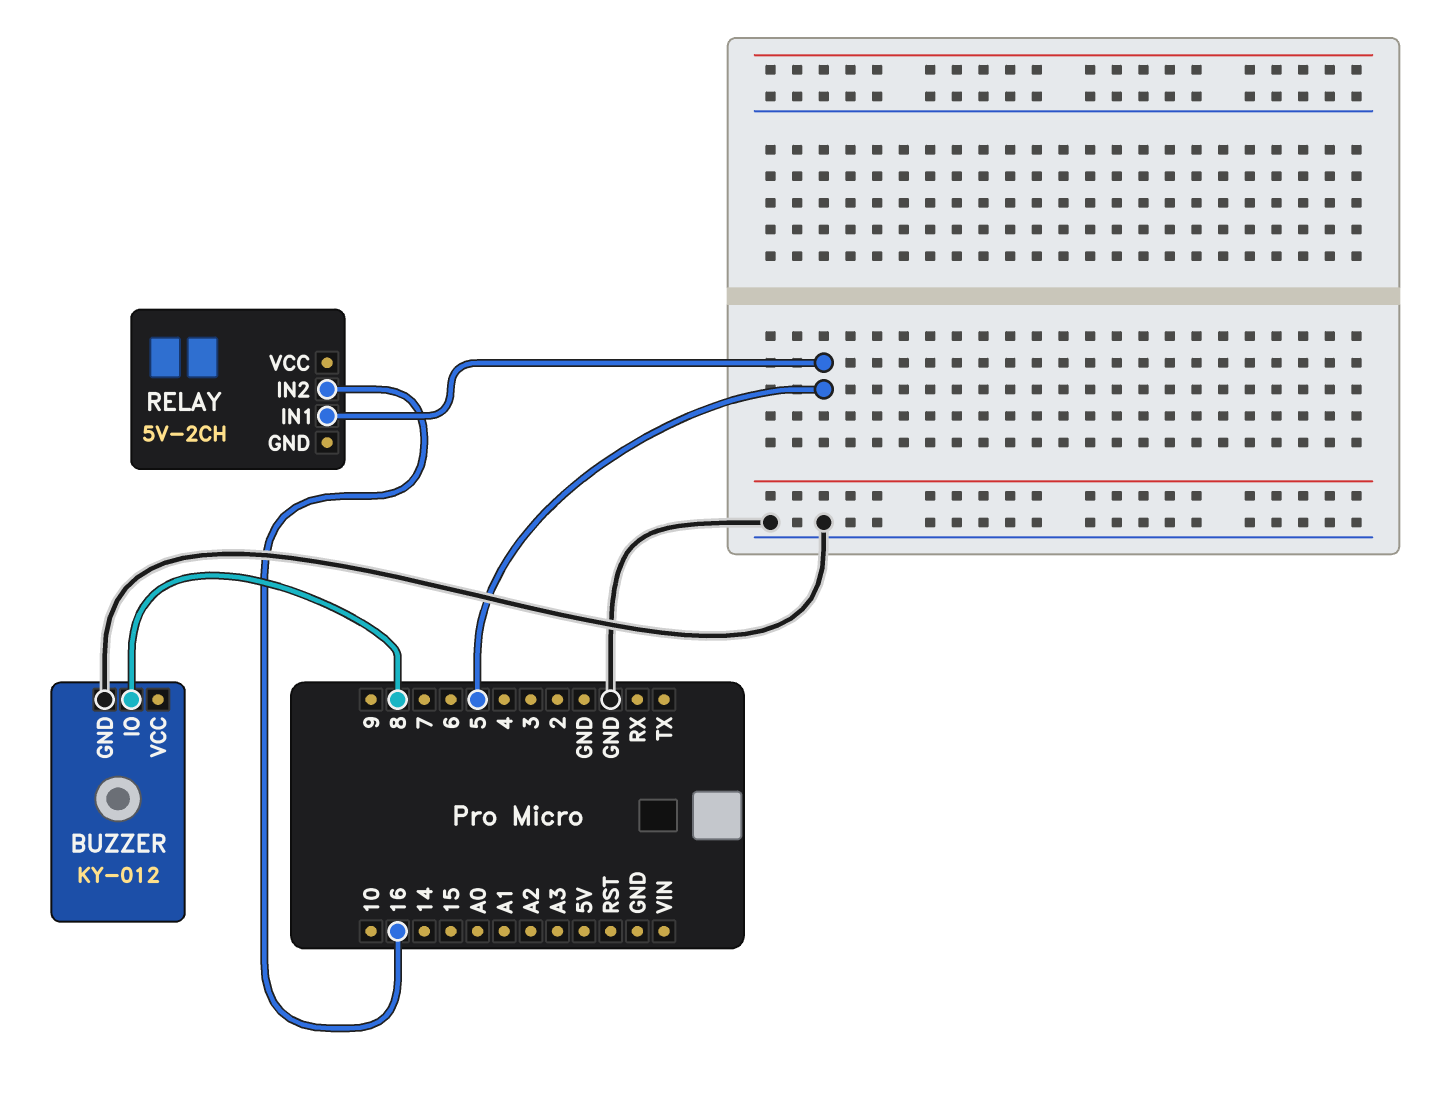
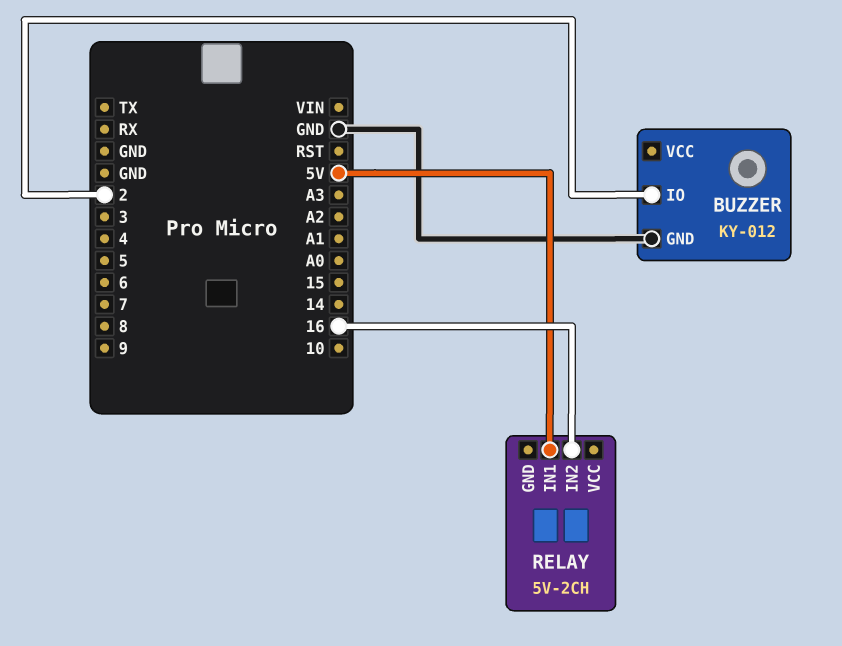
BUZZER pin IO: 8 -> 2
RELAY pin IN1: 5 -> 5V

